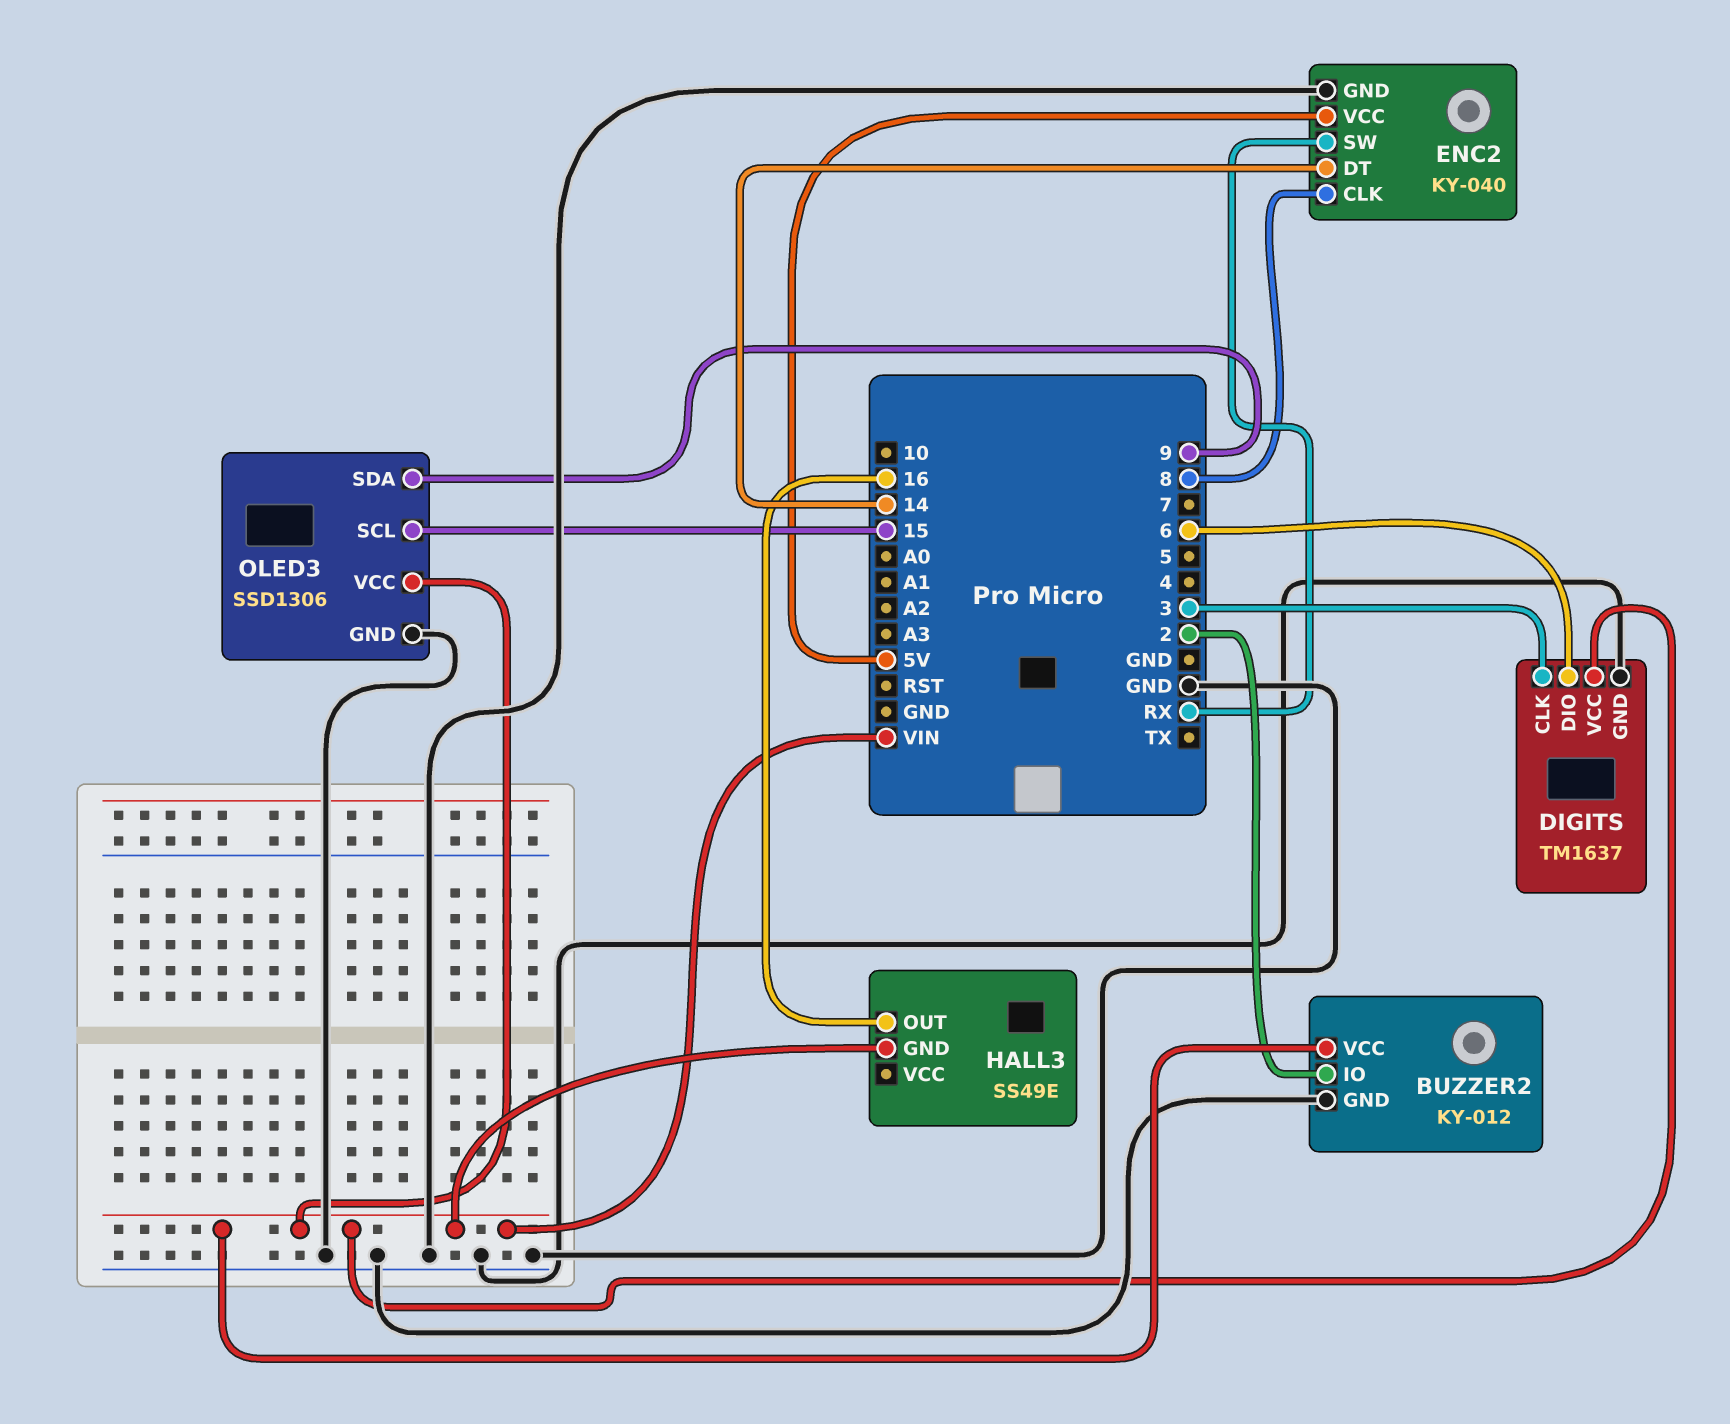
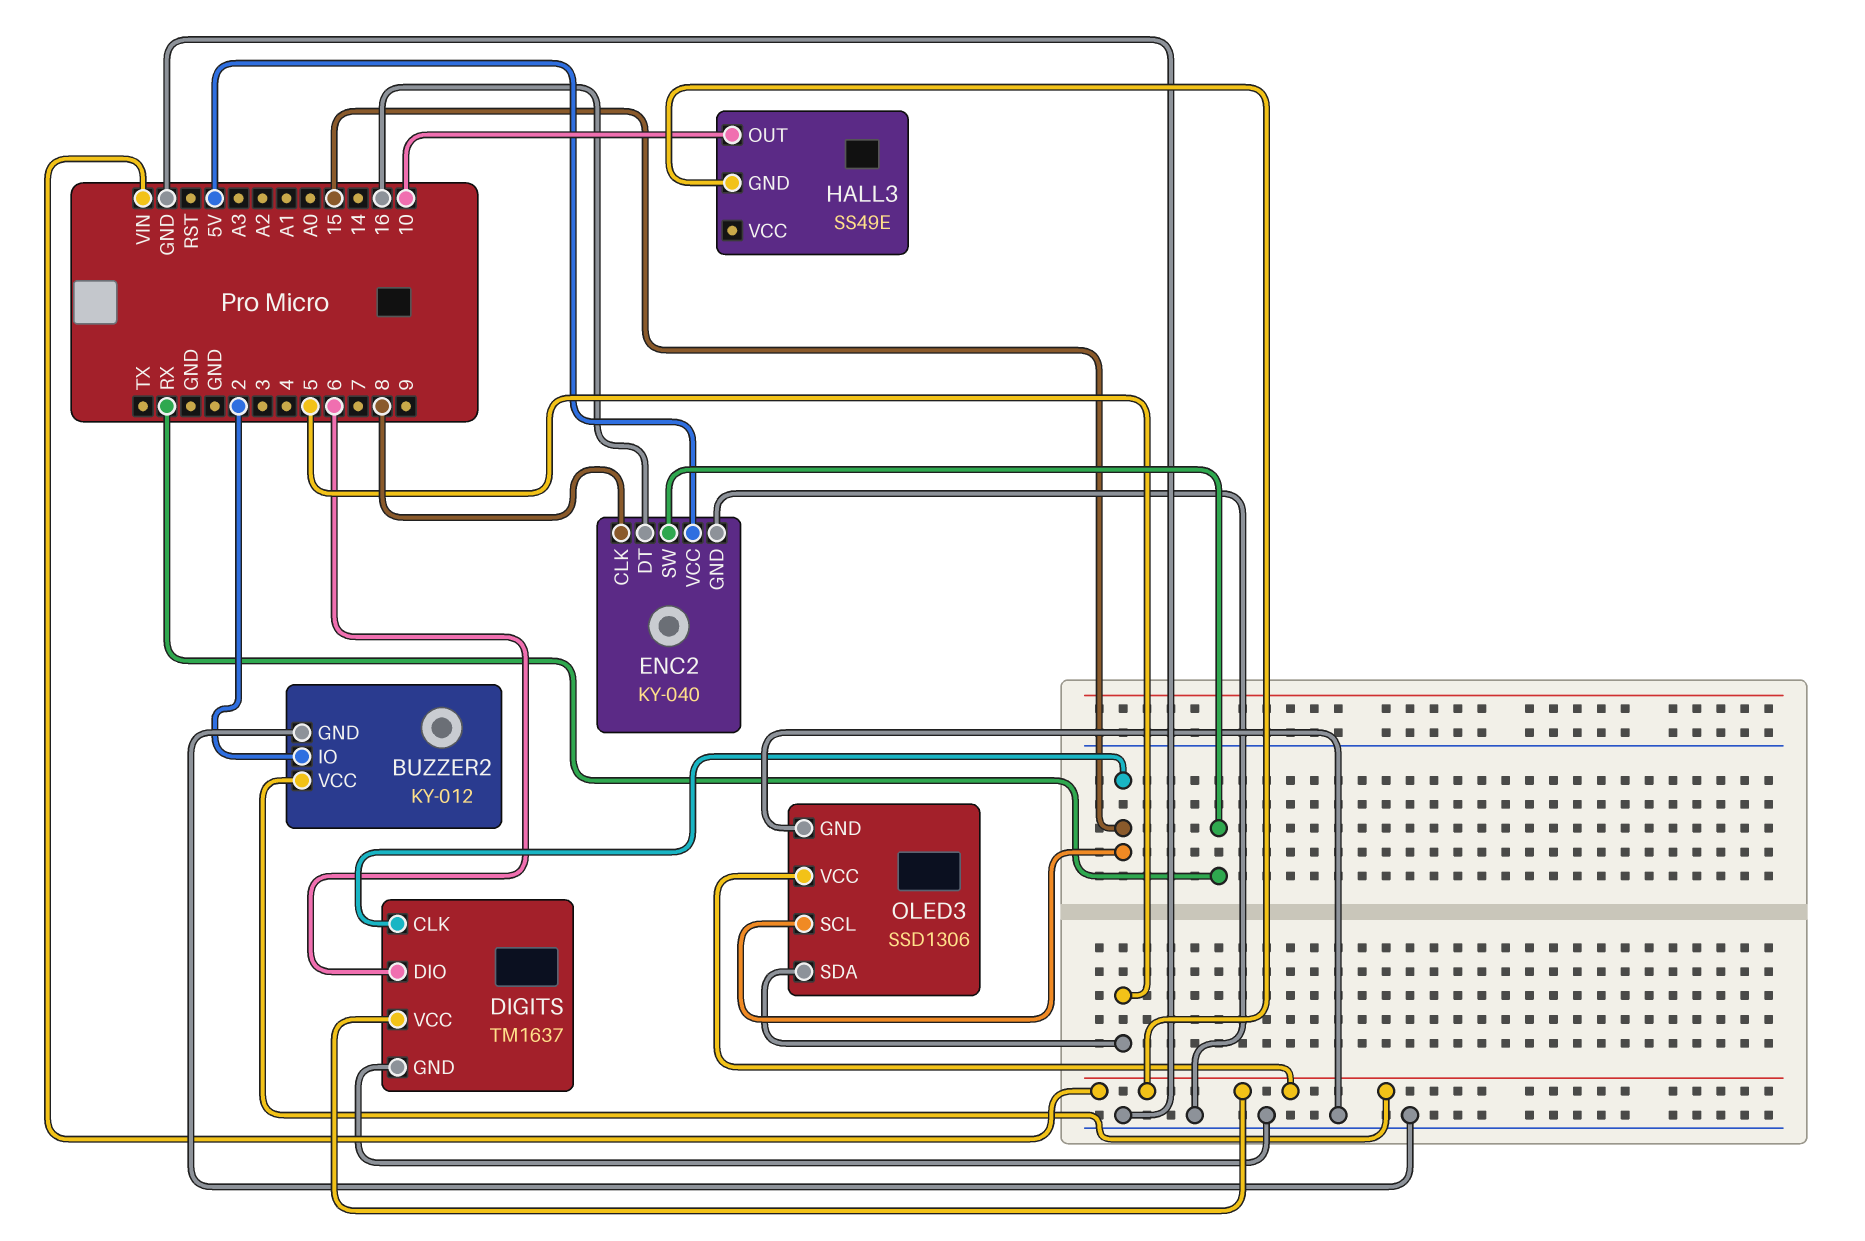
DIGITS pin CLK: 3 -> 15
ENC2 pin DT: 14 -> 16
HALL3 pin OUT: 16 -> 10
OLED3 pin SDA: 9 -> 5

